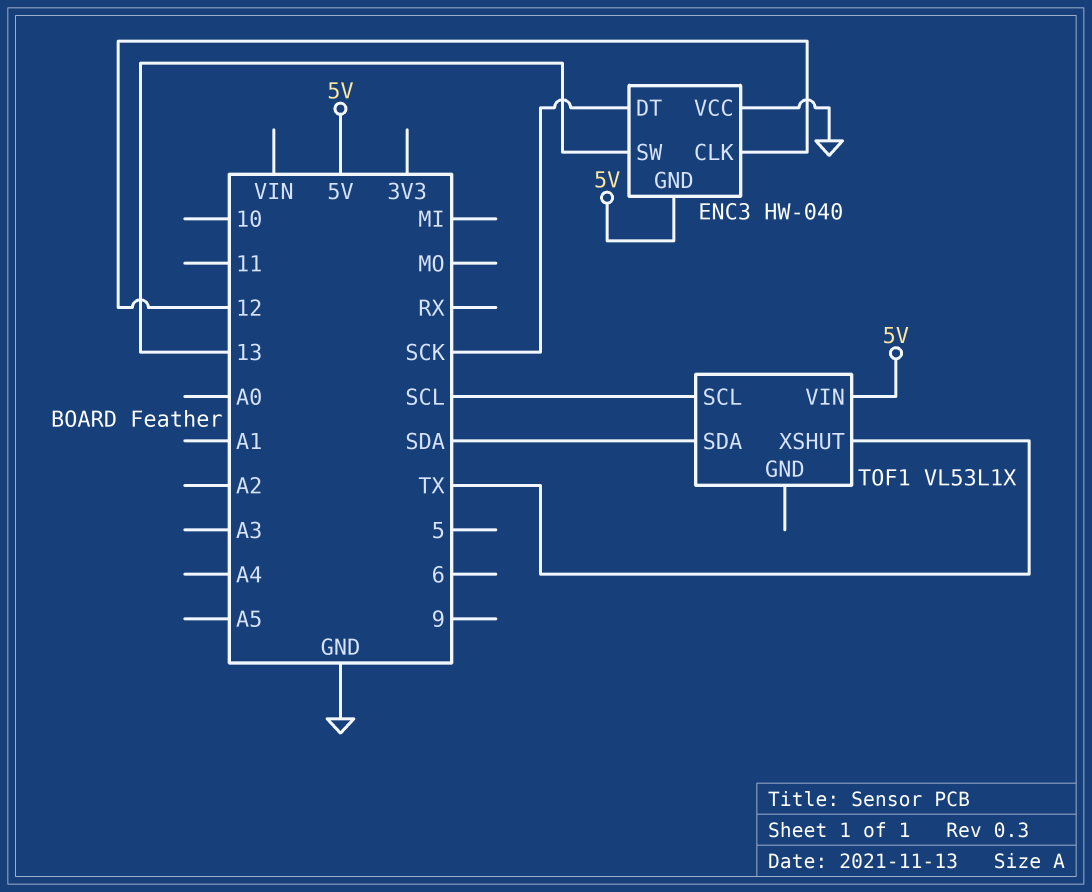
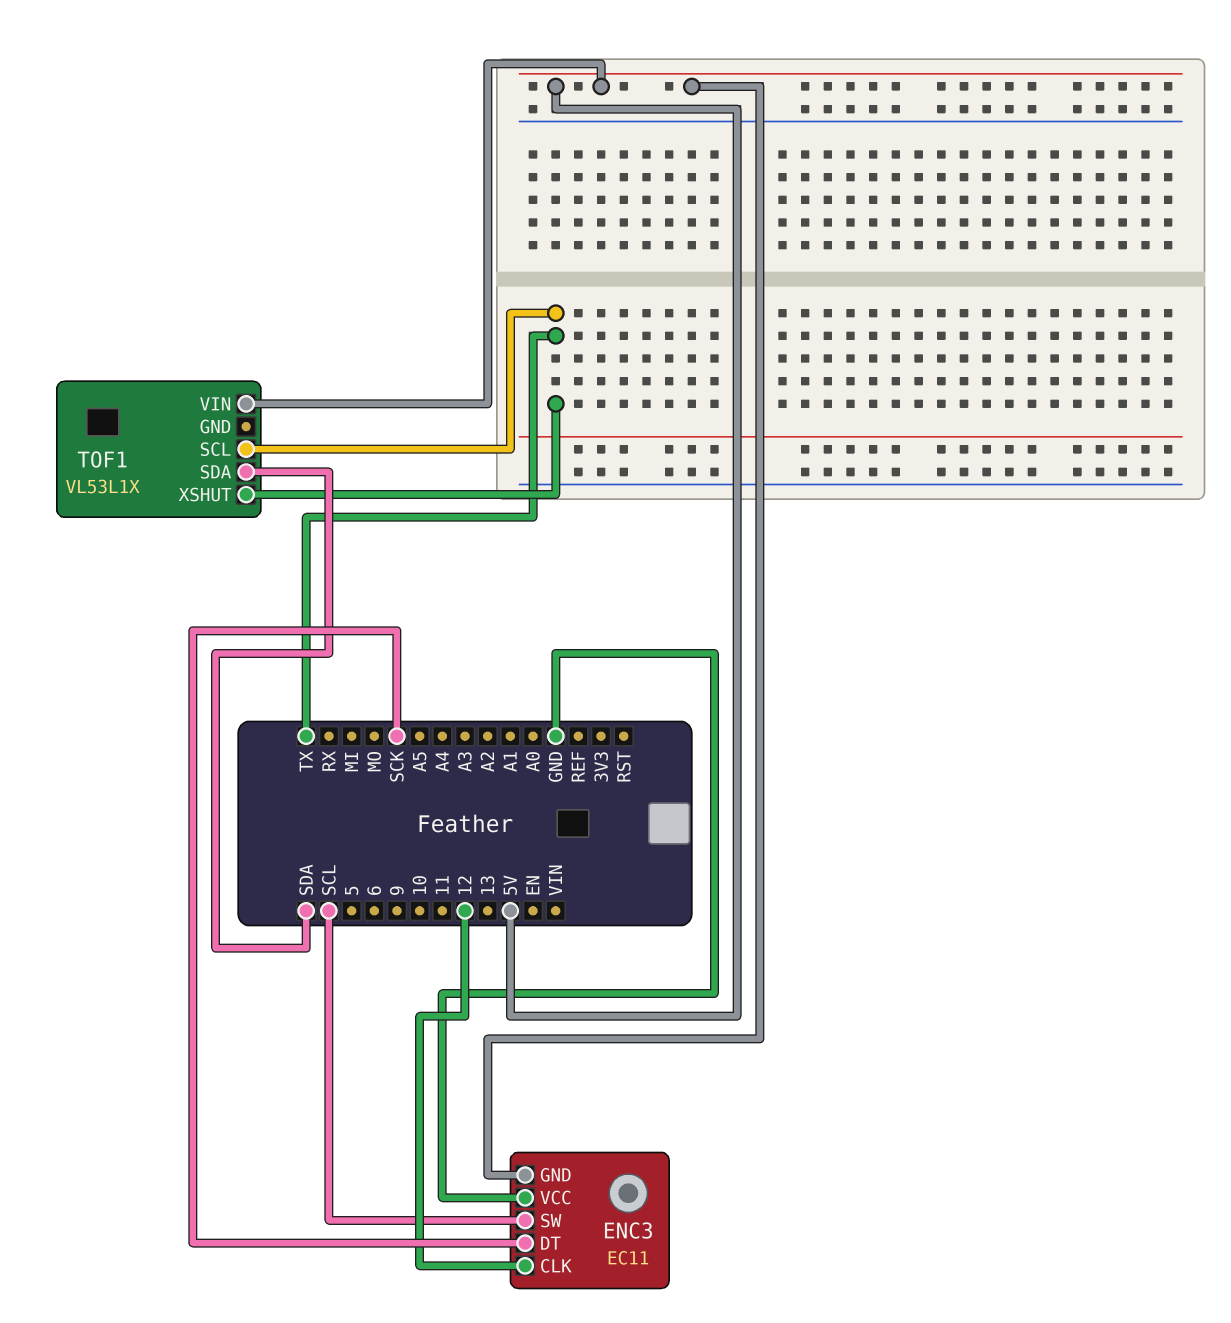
ENC3: HW-040 -> EC11
ENC3 pin SW: 13 -> SCL
TOF1 pin SCL: SCL -> TX

